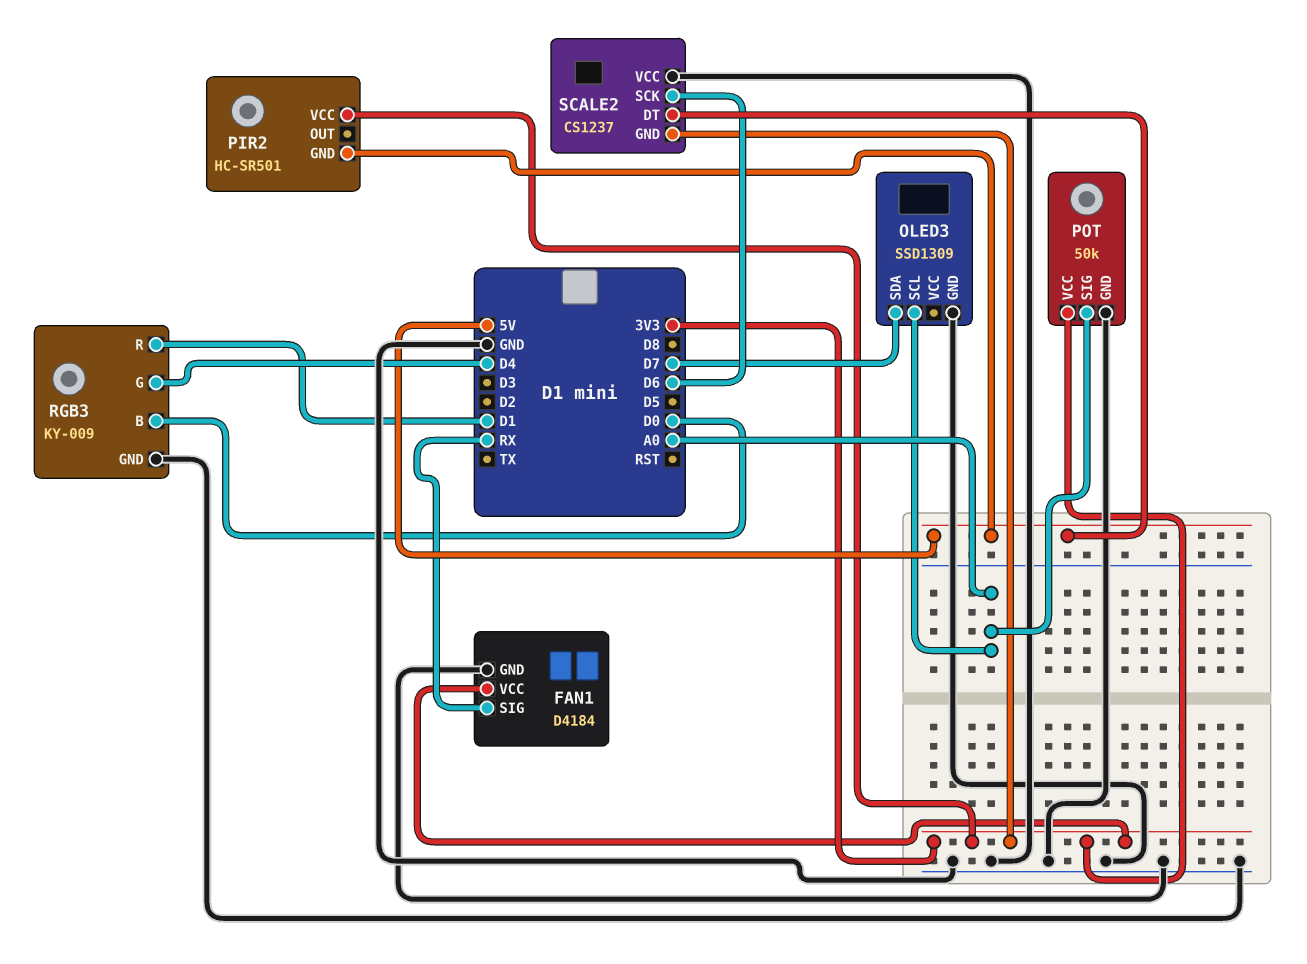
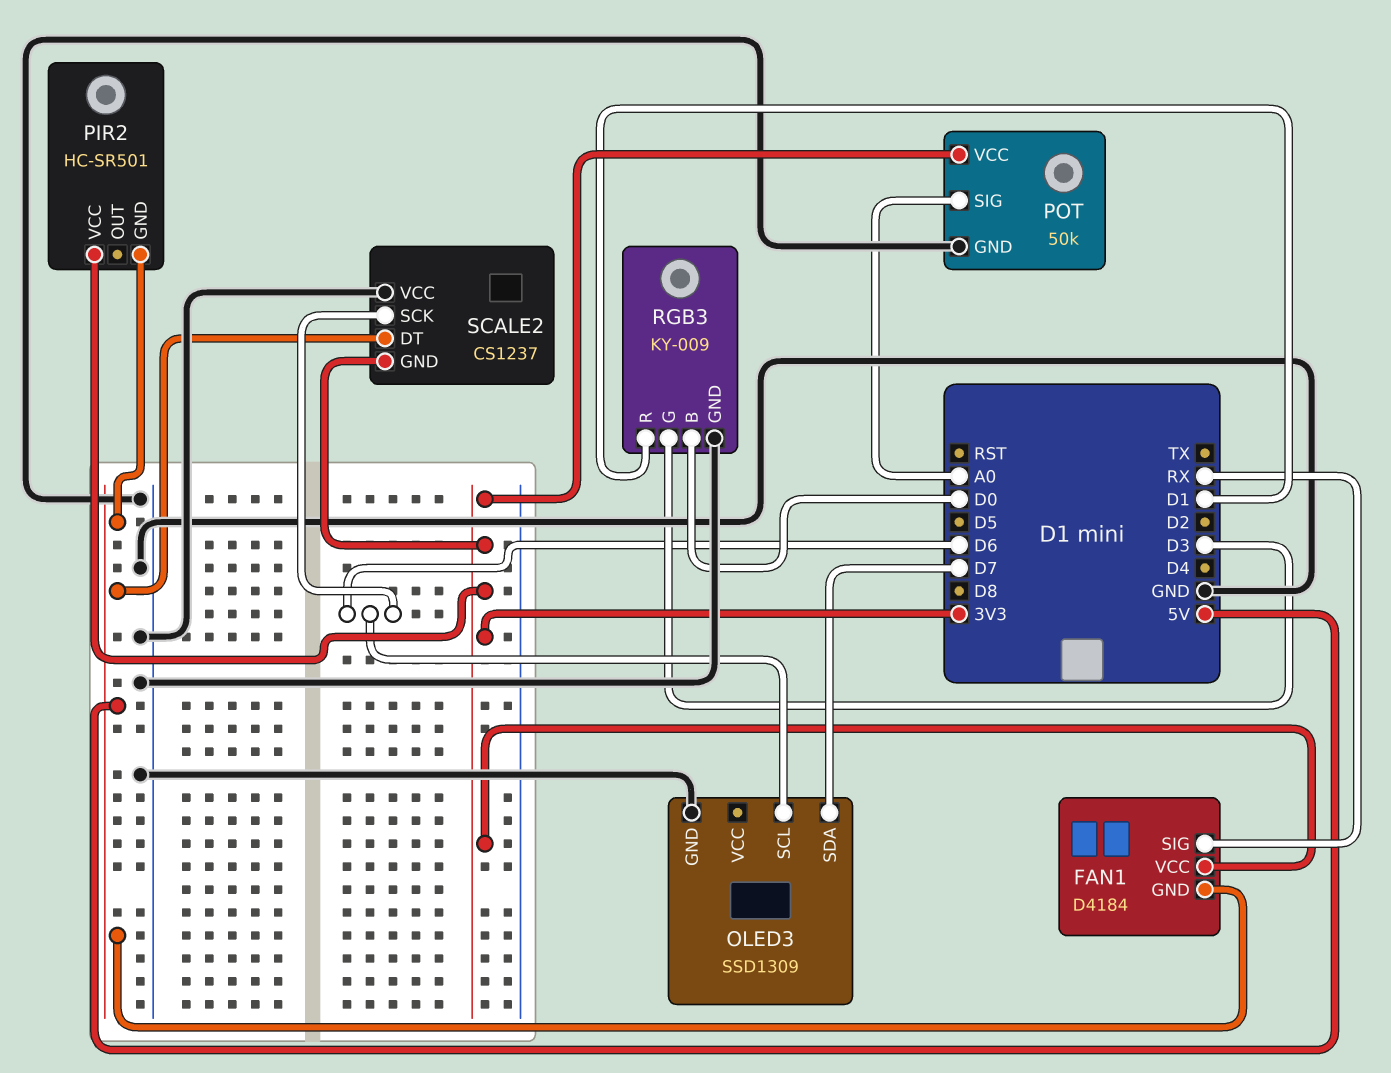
FAN1 pin GND: GND -> 5V
OLED3 pin SCL: A0 -> D6
RGB3 pin G: D4 -> D3

